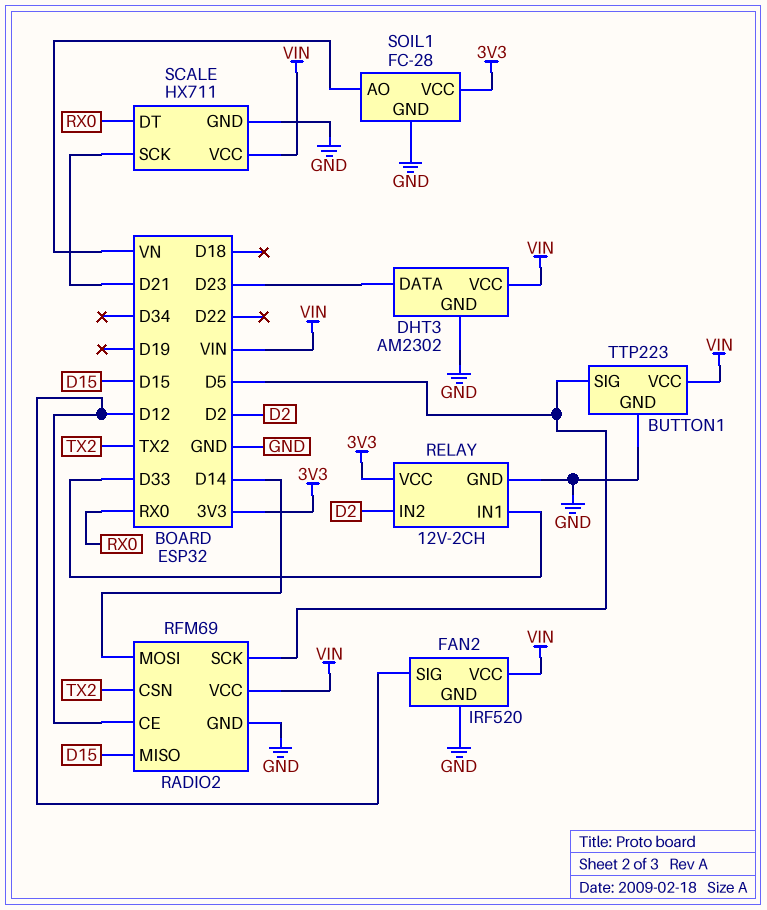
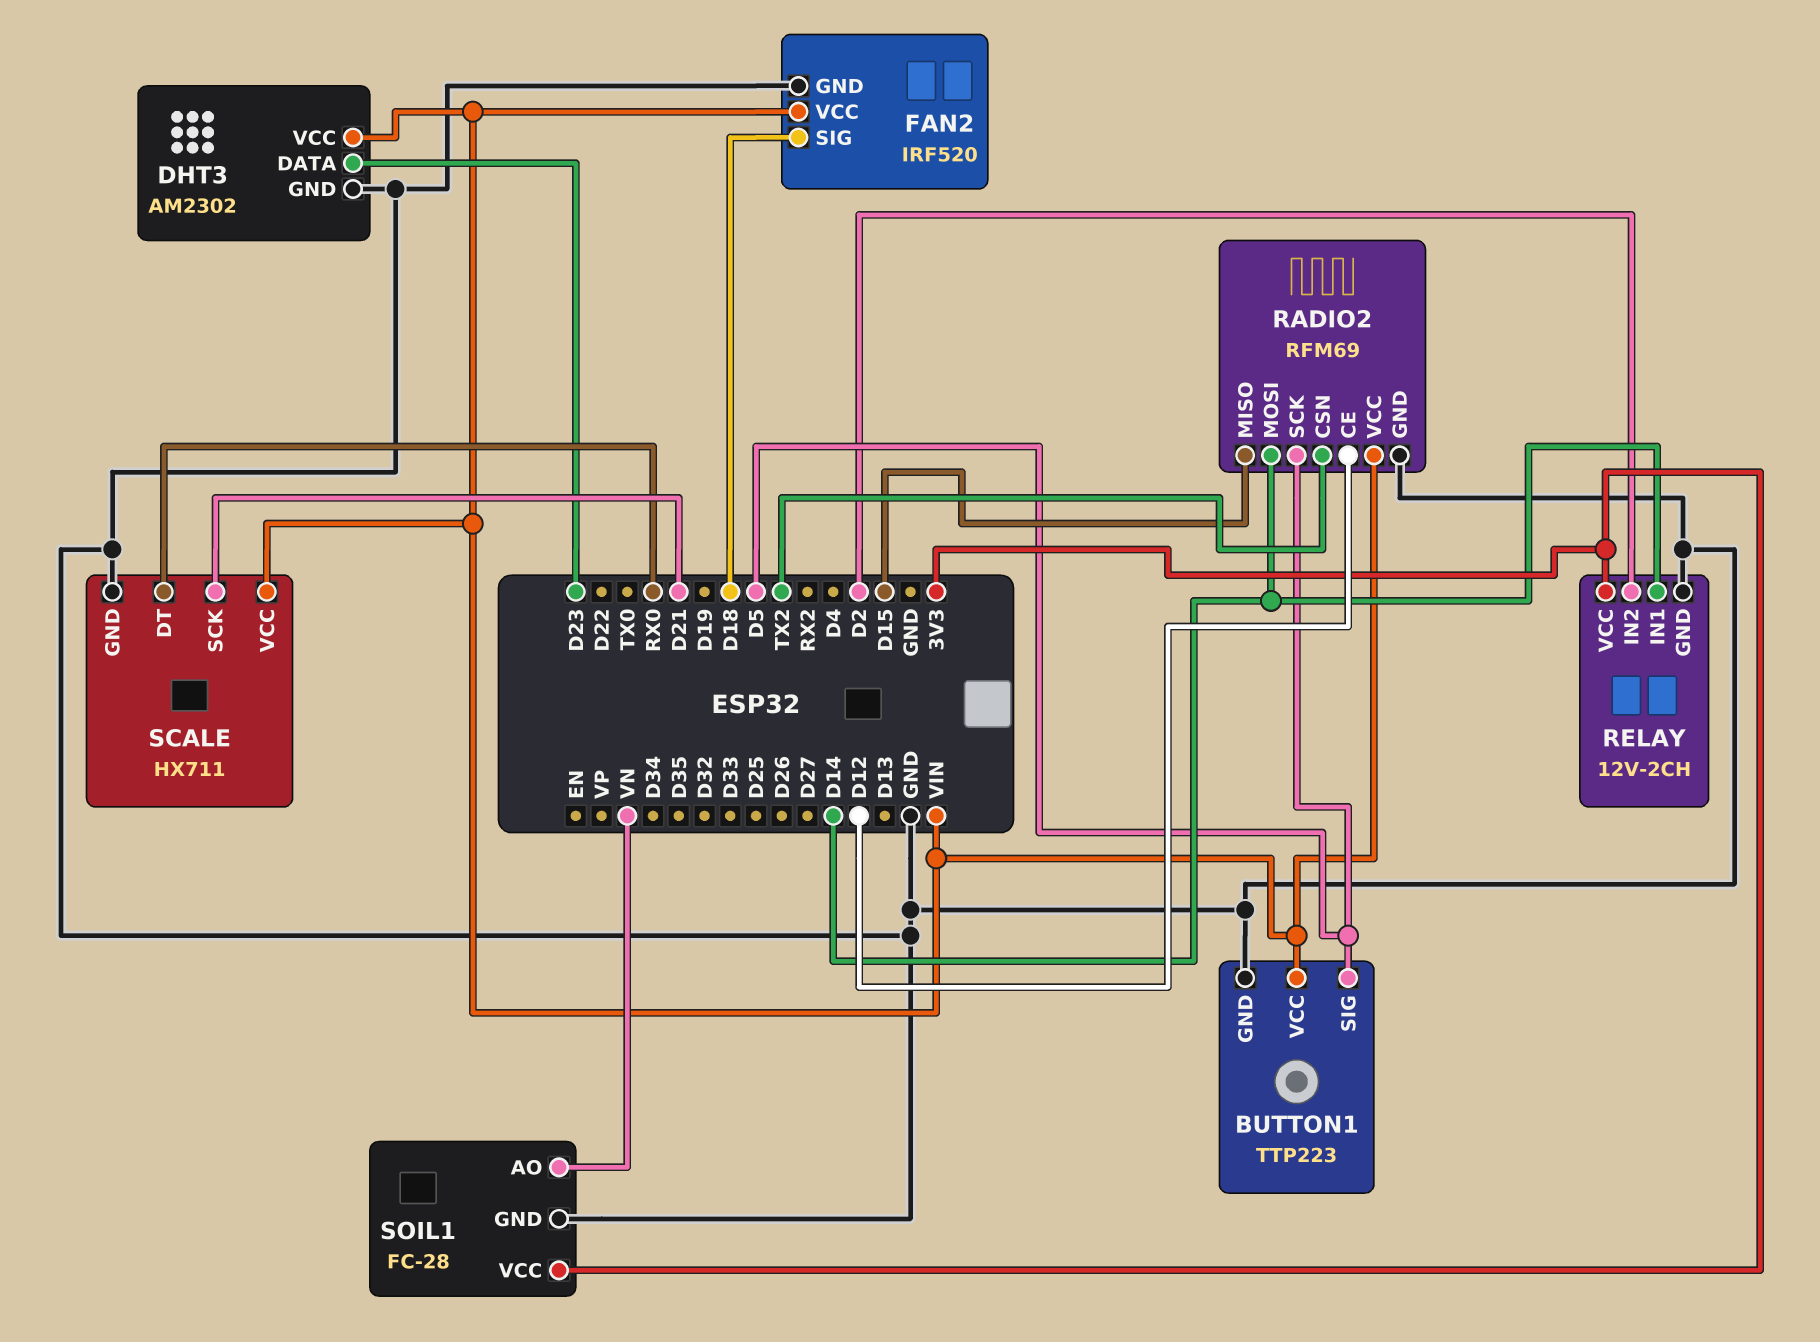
FAN2 pin SIG: D12 -> D18
RELAY pin IN1: D33 -> D14

